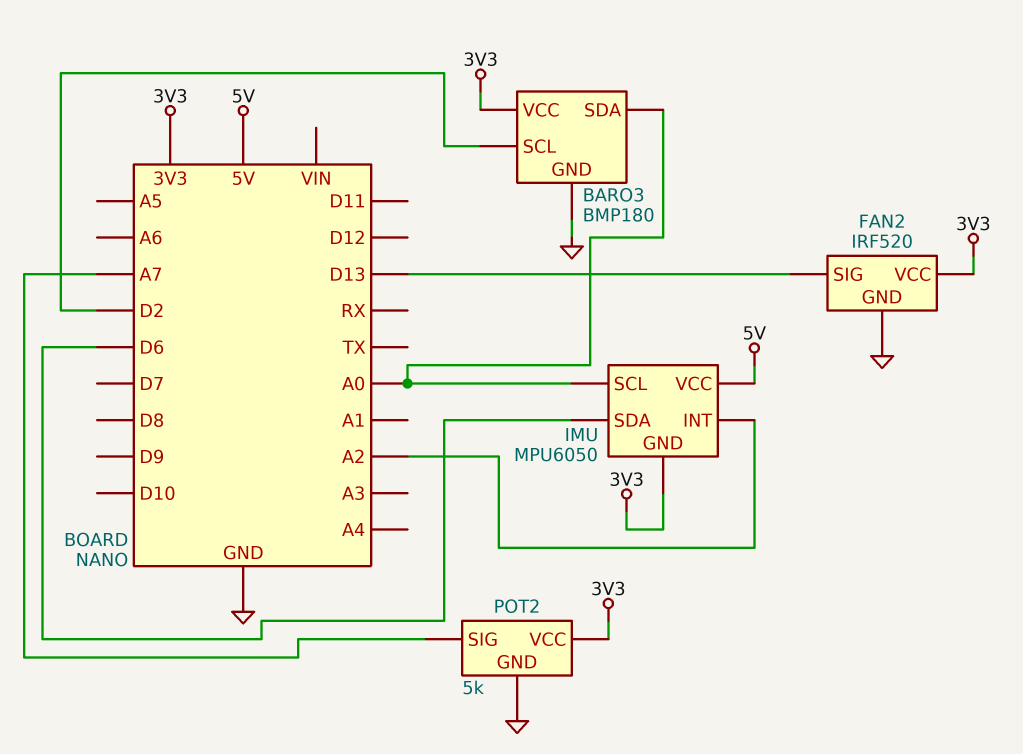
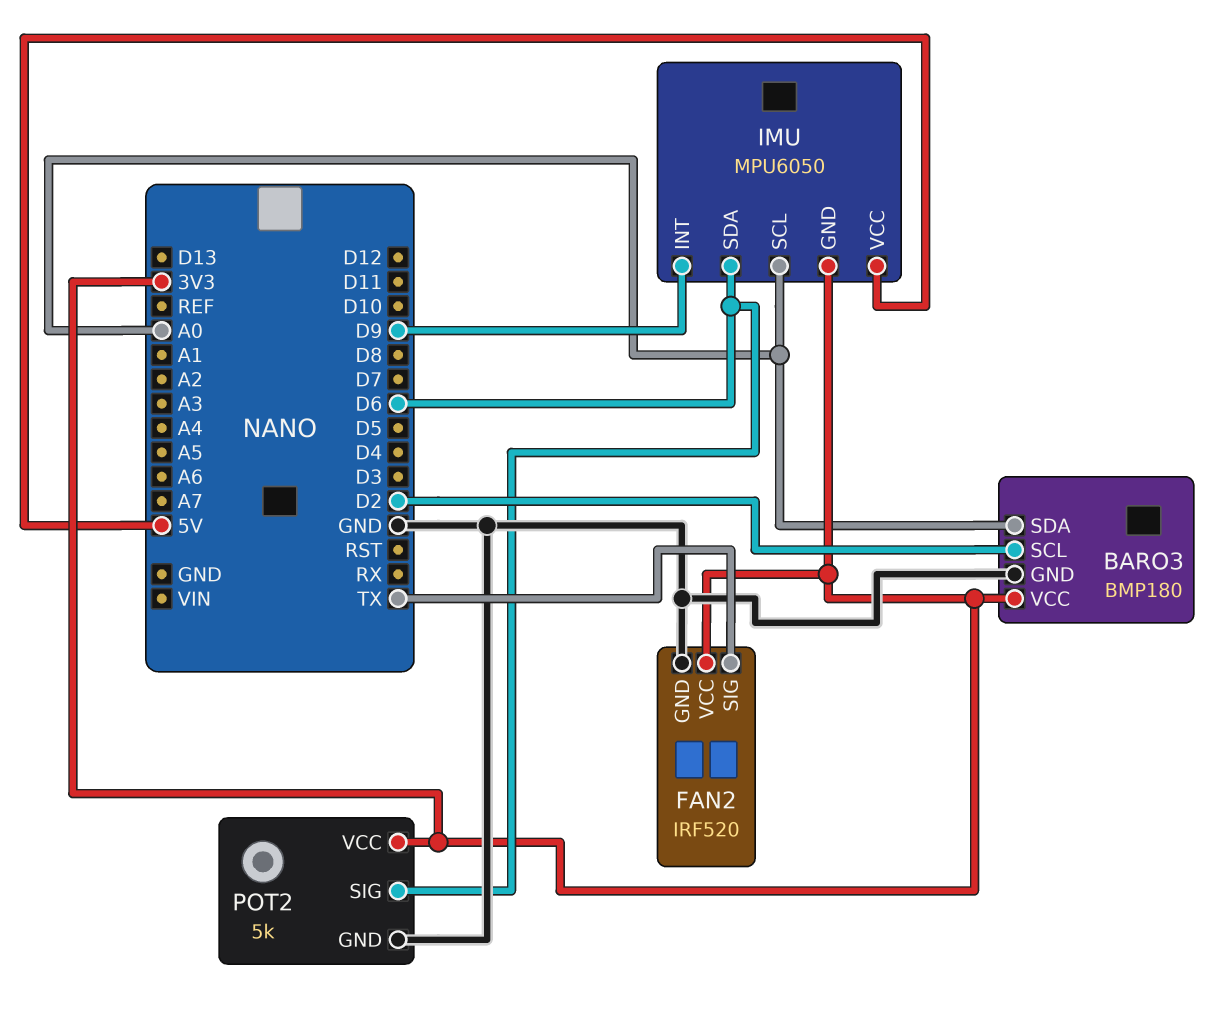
FAN2 pin SIG: D13 -> TX
IMU pin INT: A2 -> D9
POT2 pin SIG: A7 -> D6

